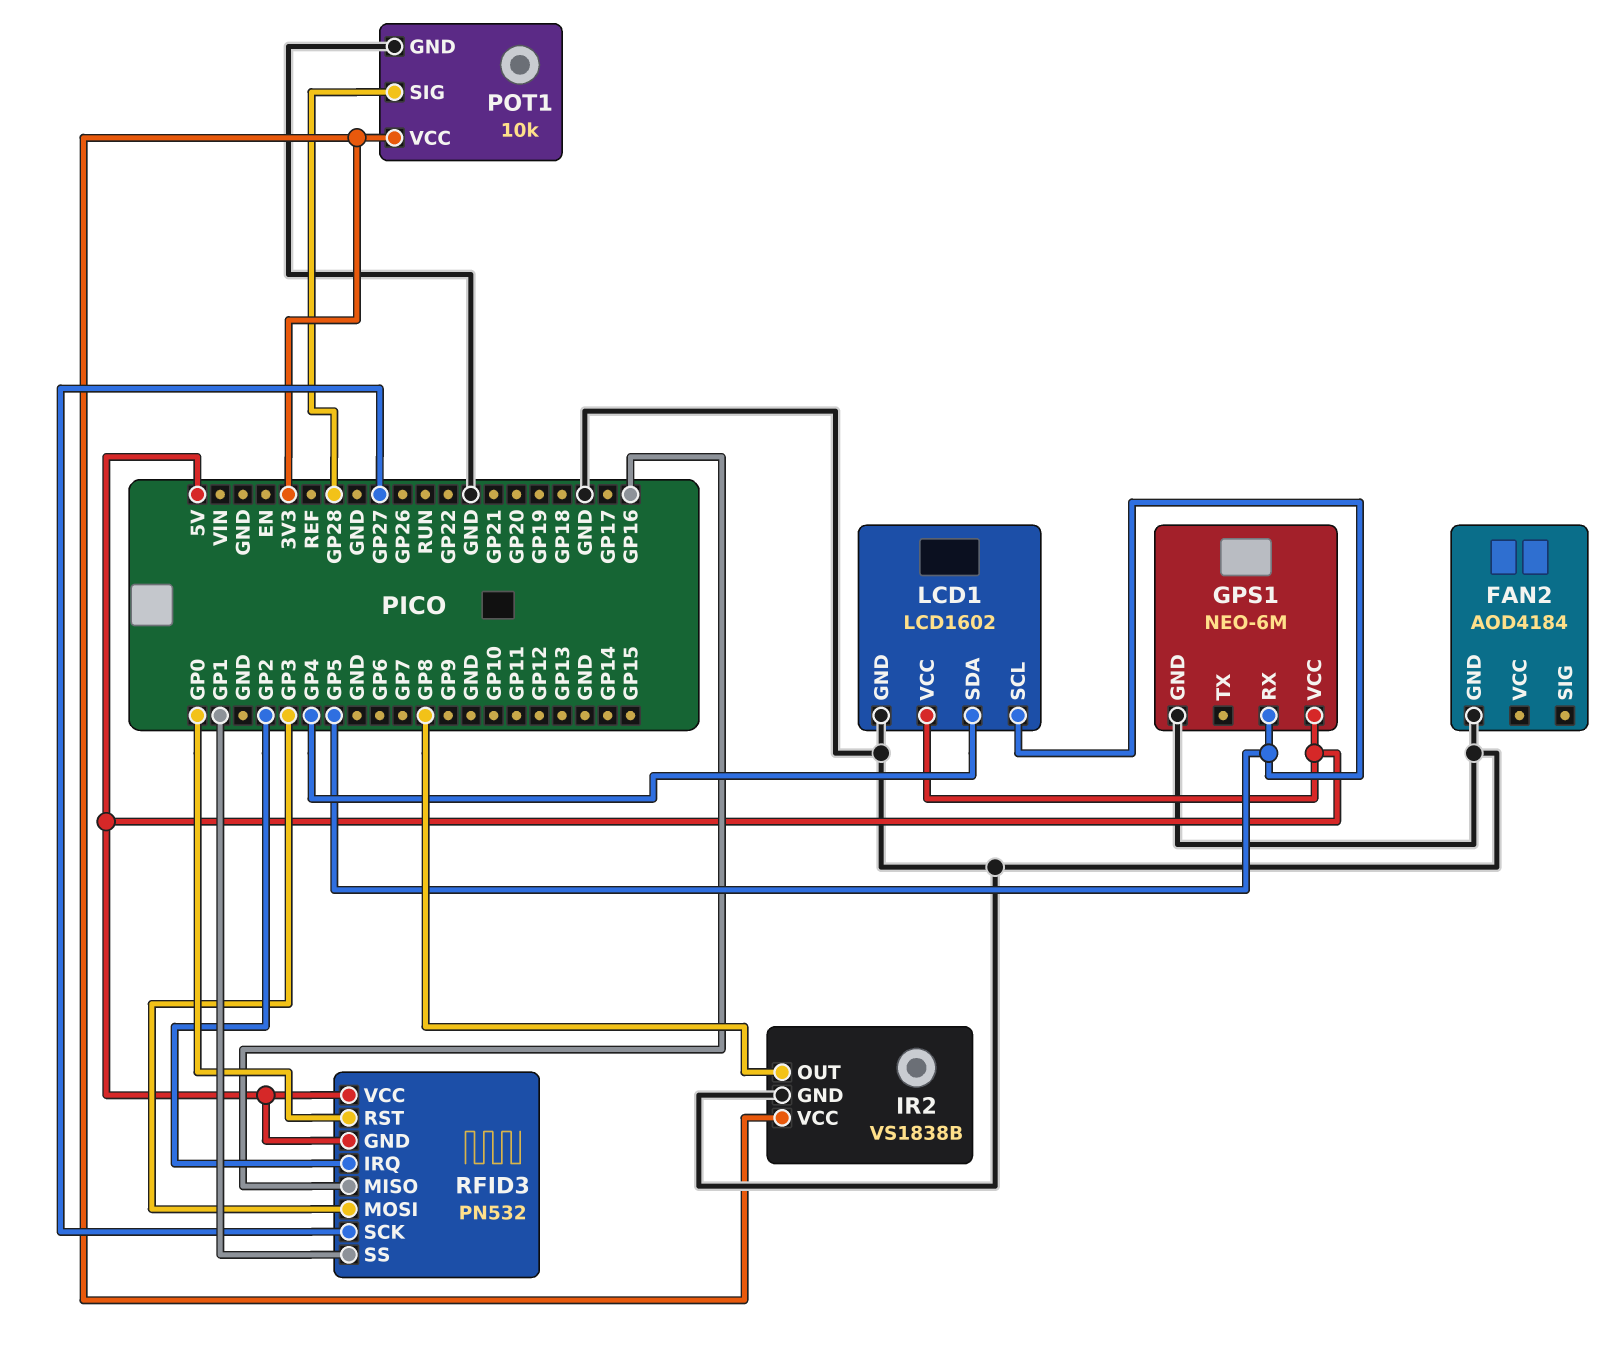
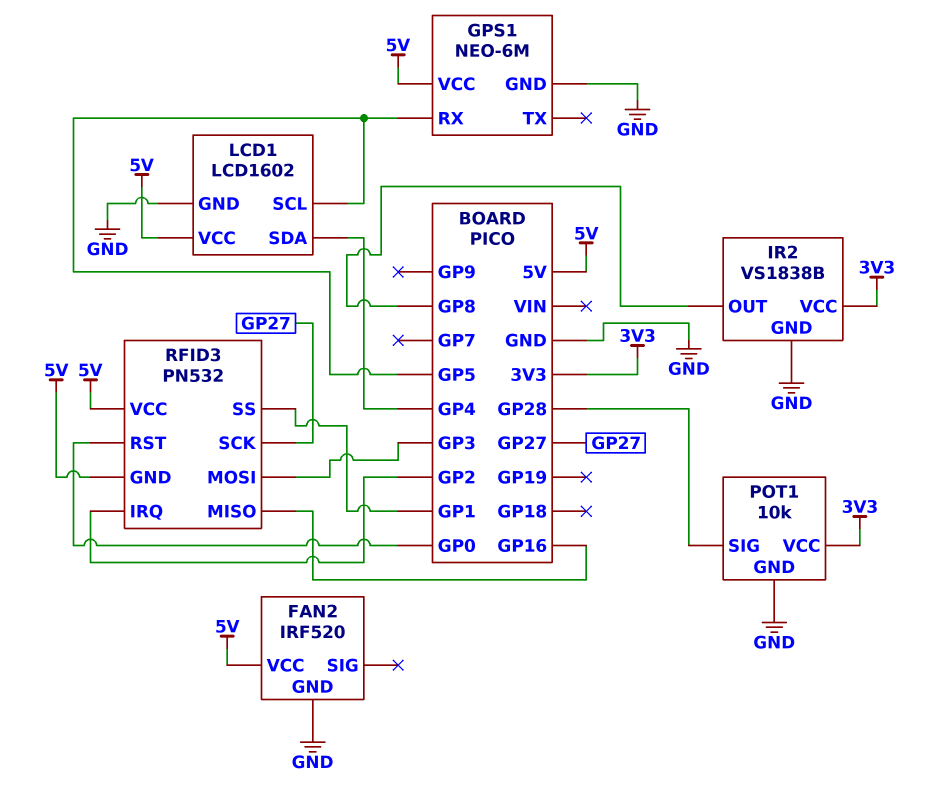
FAN2: AOD4184 -> IRF520
FAN2 pin VCC: none -> 5V

